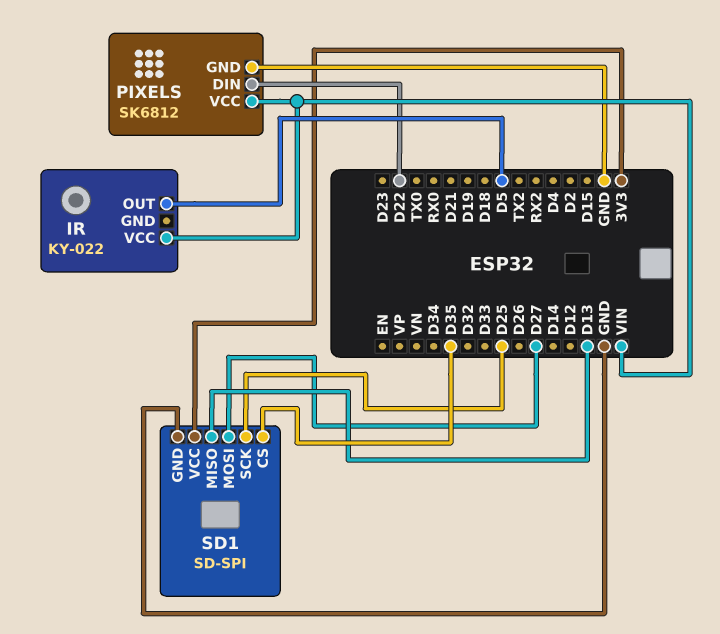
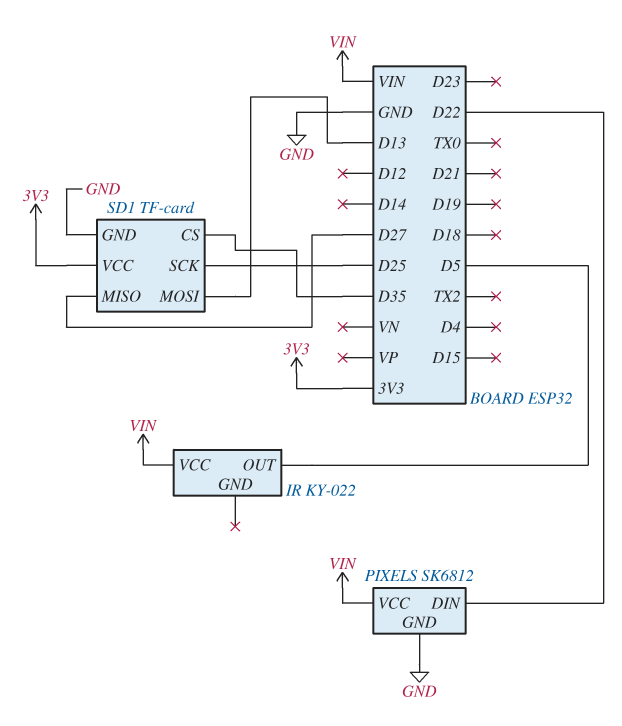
SD1: SD-SPI -> TF-card
SD1 pin MISO: D13 -> D27
SD1 pin MOSI: D27 -> D13

